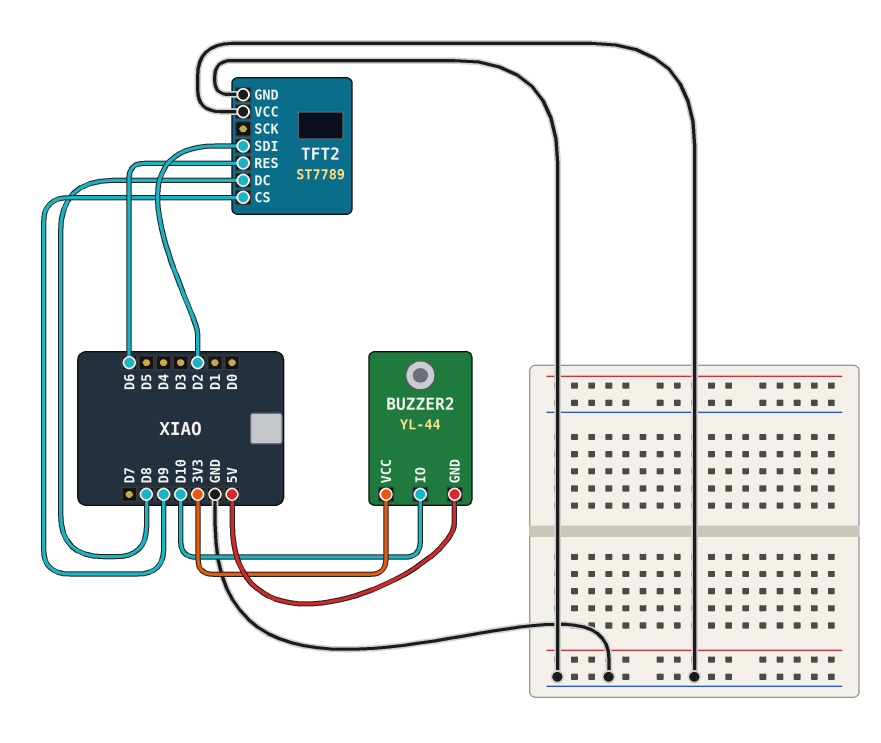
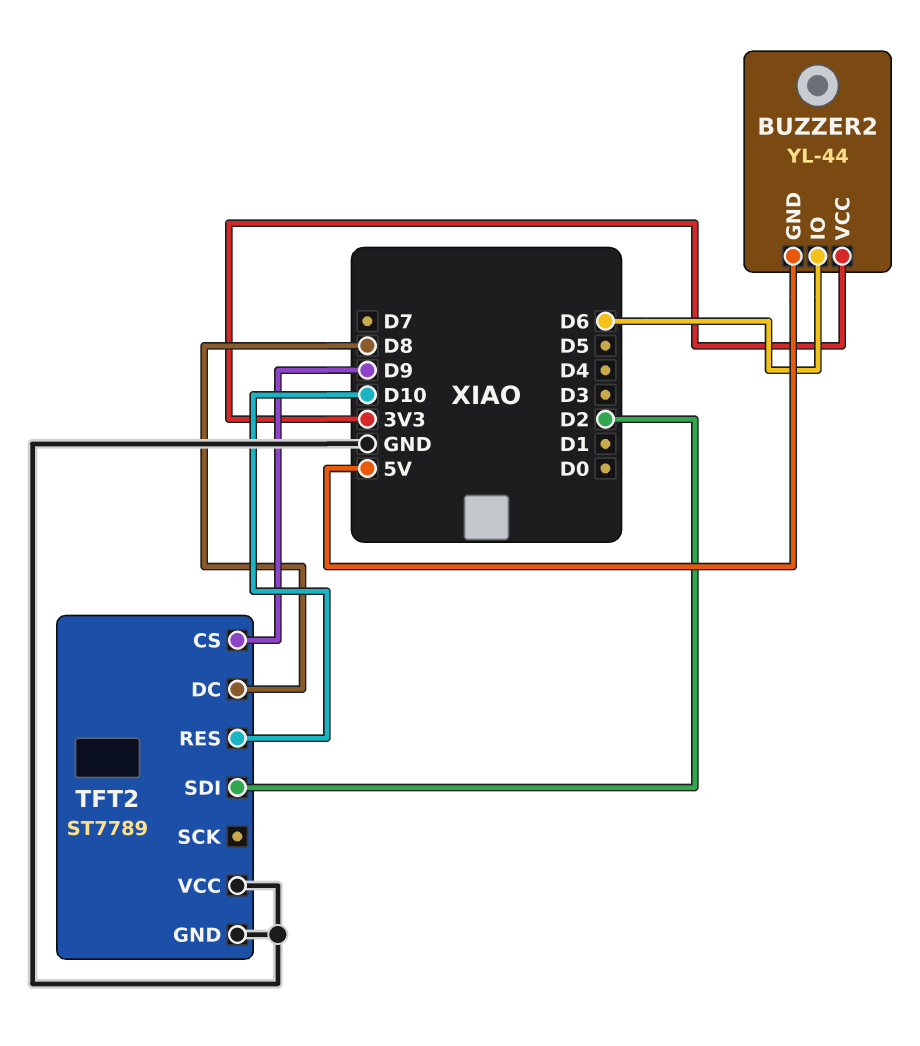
BUZZER2 pin IO: D10 -> D6
TFT2 pin RES: D6 -> D10

